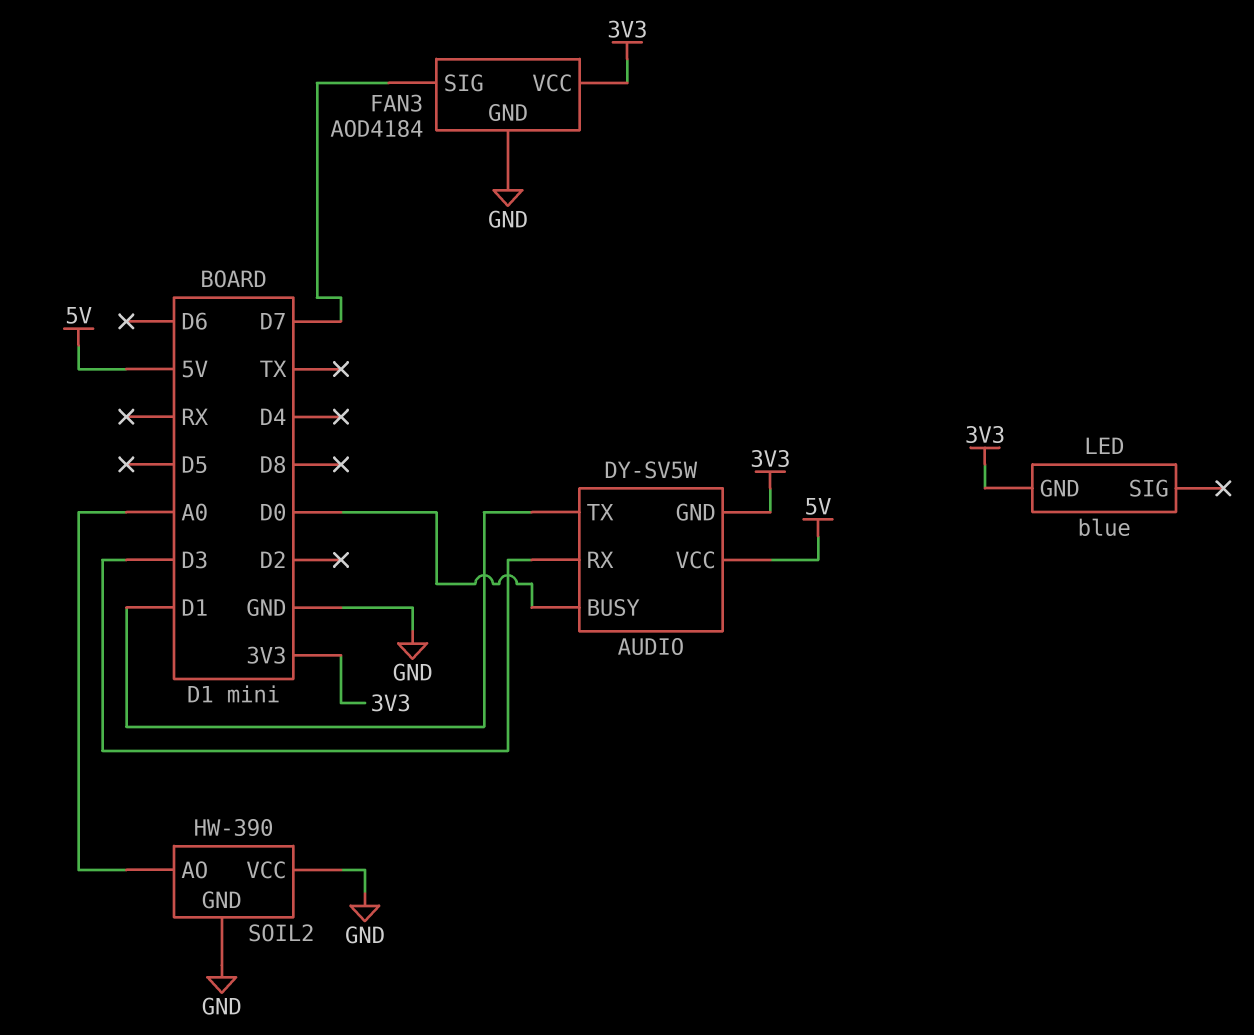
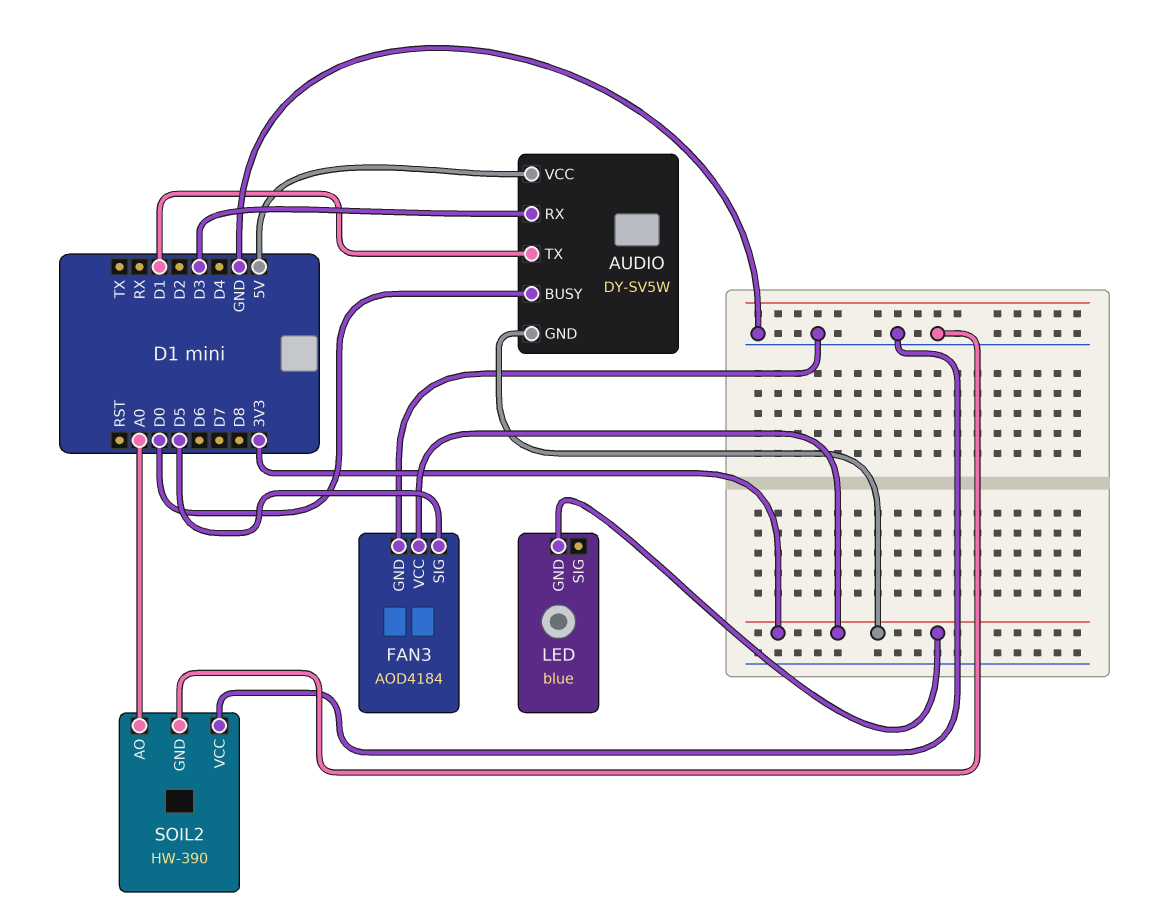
FAN3 pin SIG: D7 -> D5

